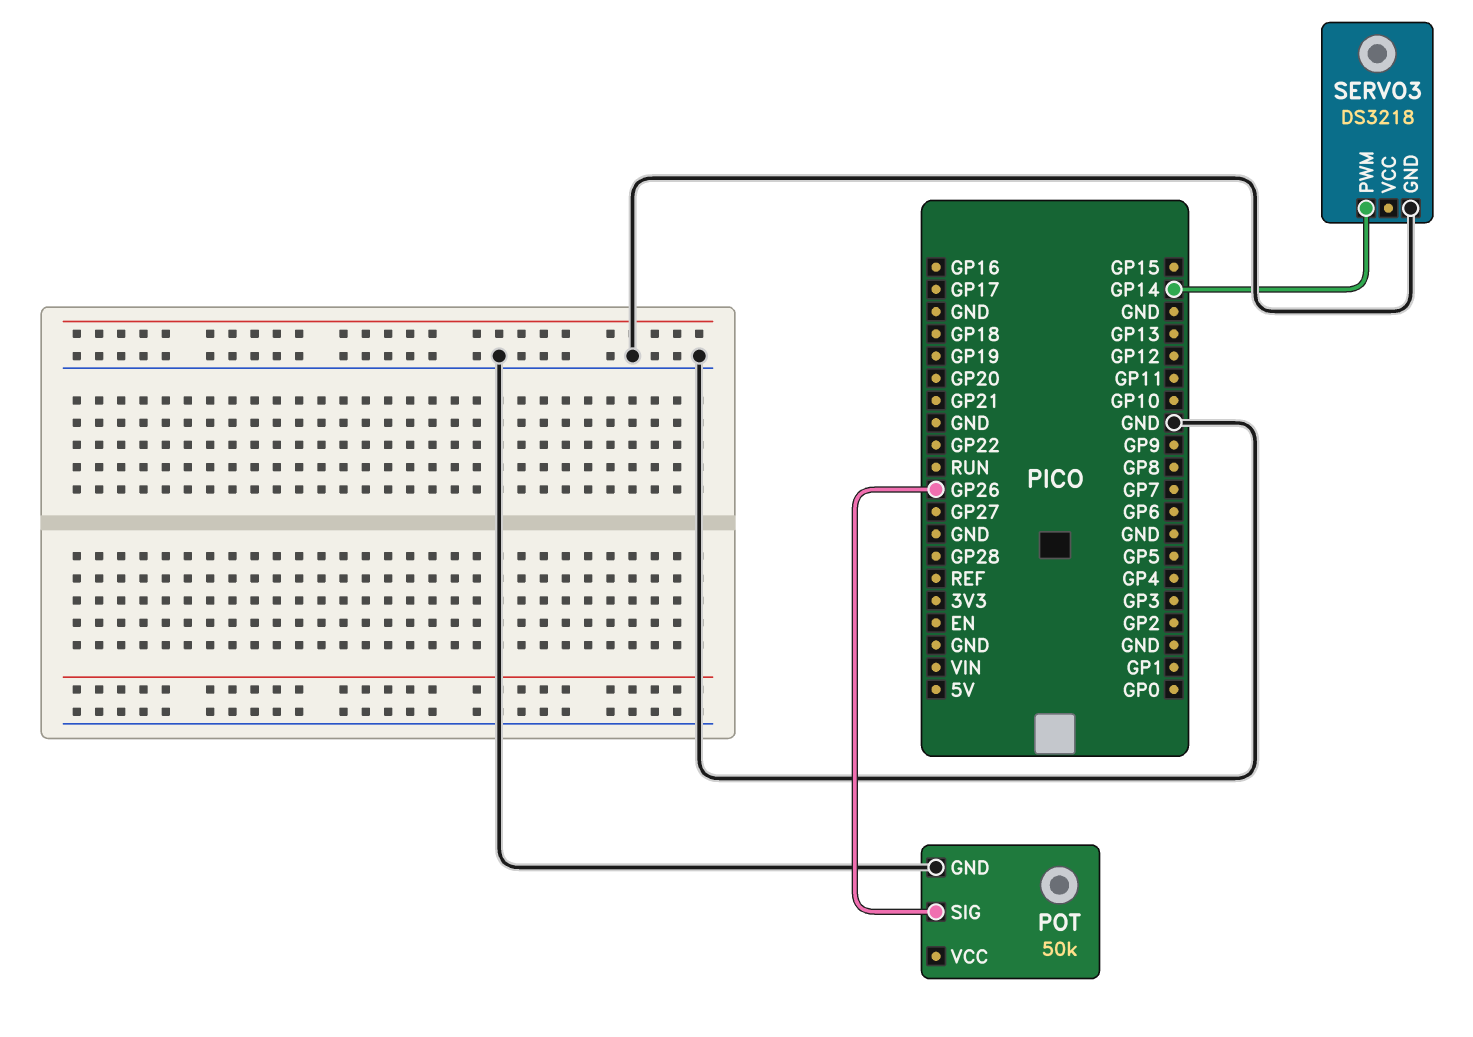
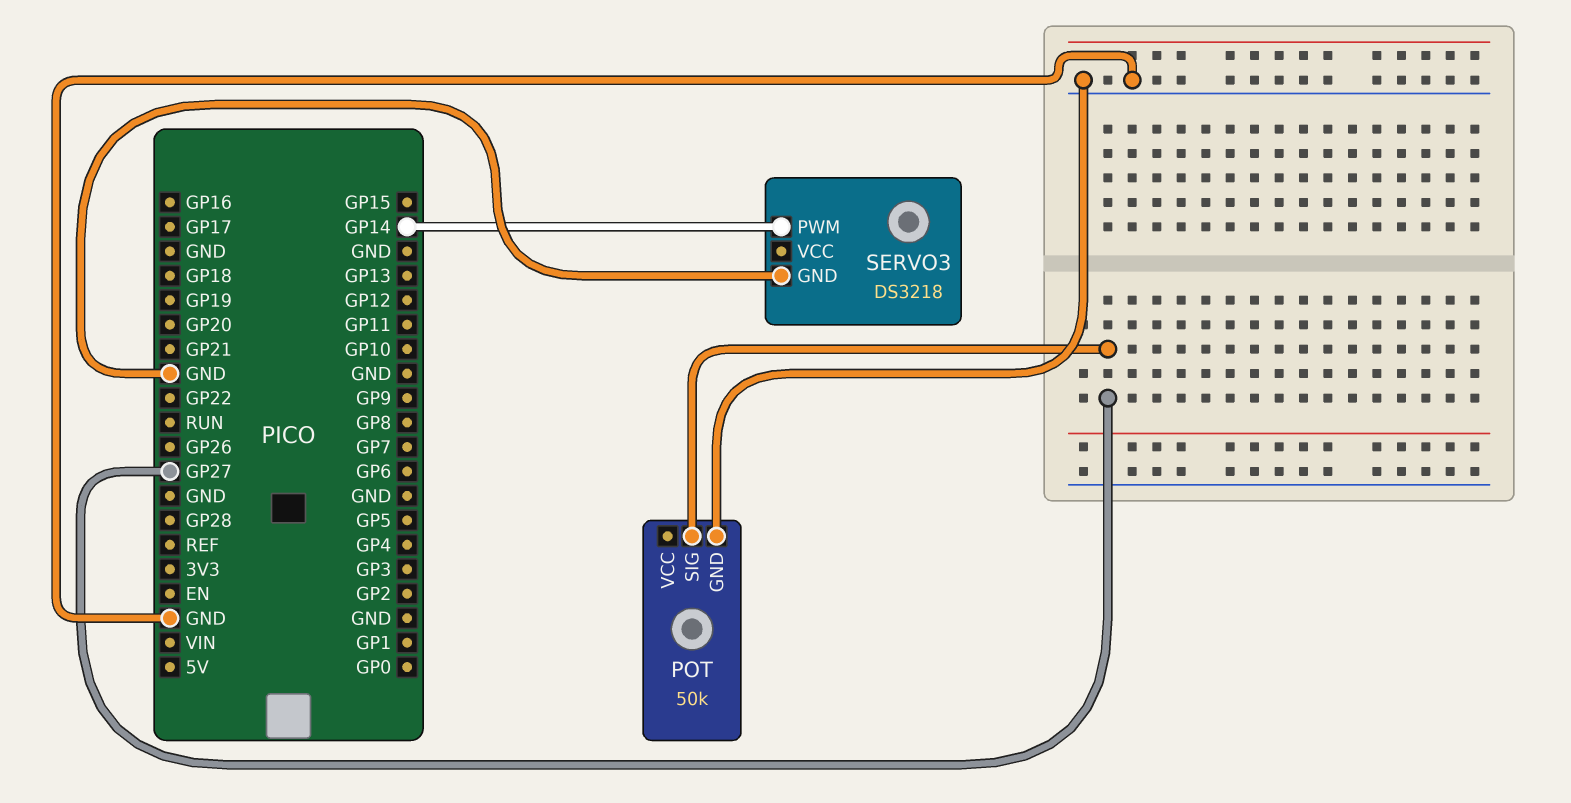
POT pin SIG: GP26 -> GP27

